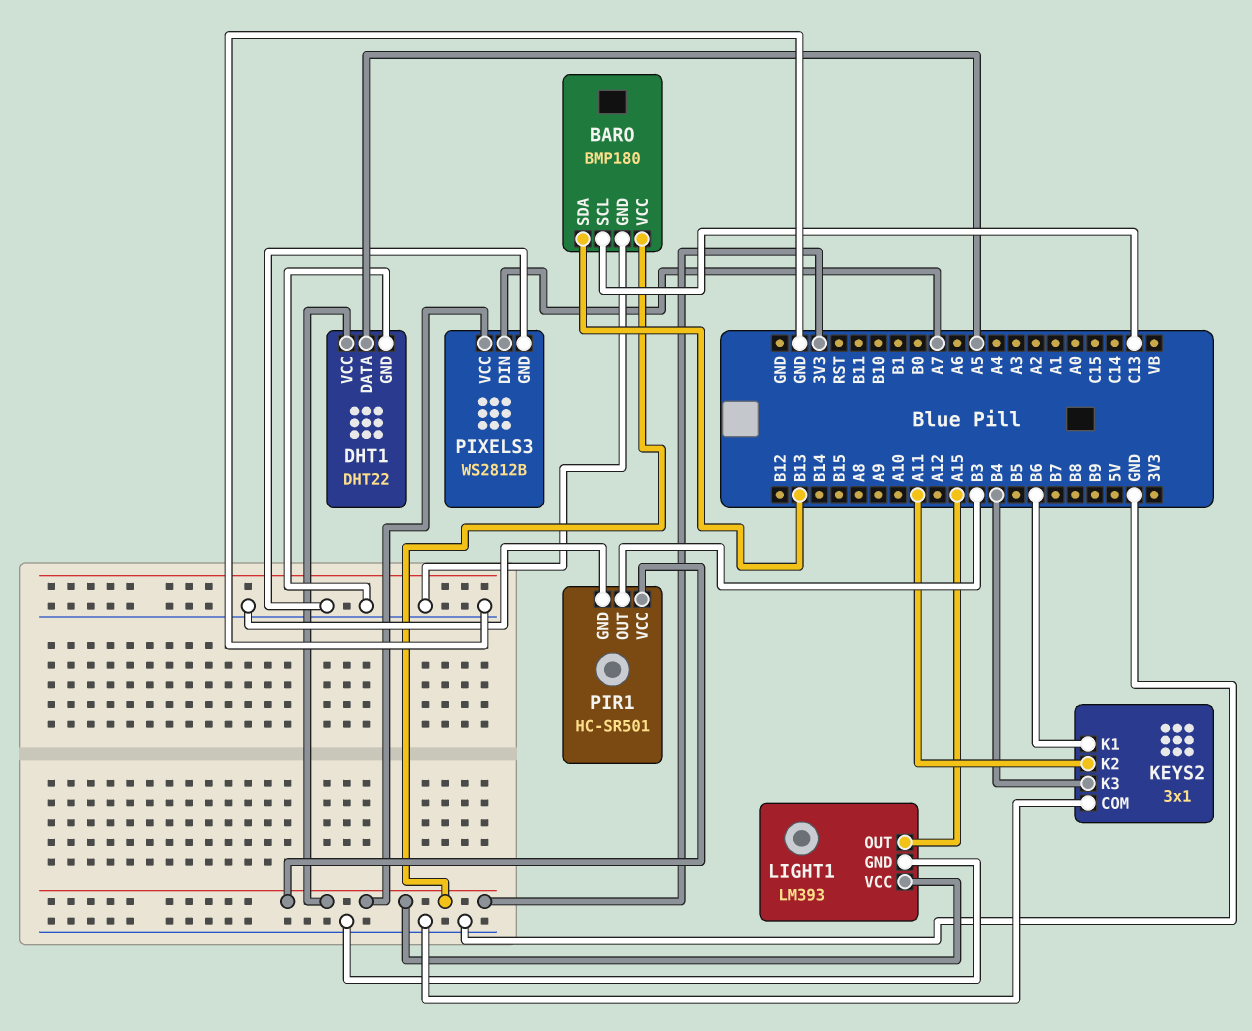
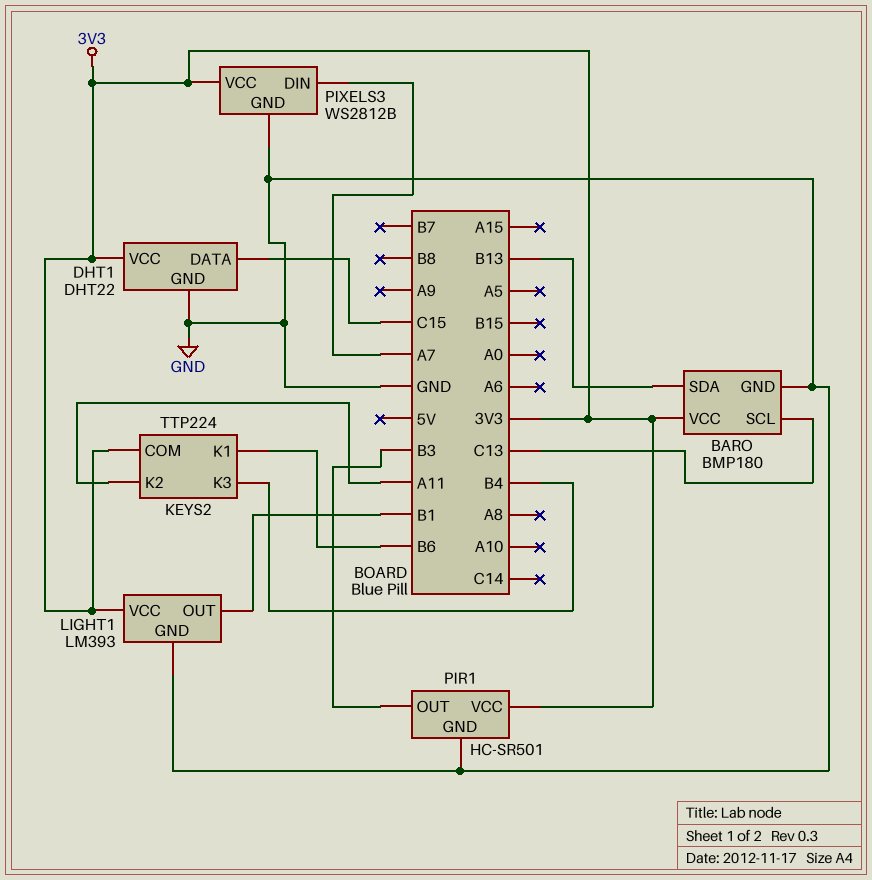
DHT1 pin DATA: A5 -> C15
KEYS2: 3x1 -> TTP224
KEYS2 pin COM: GND -> 3V3
LIGHT1 pin OUT: A15 -> B1

